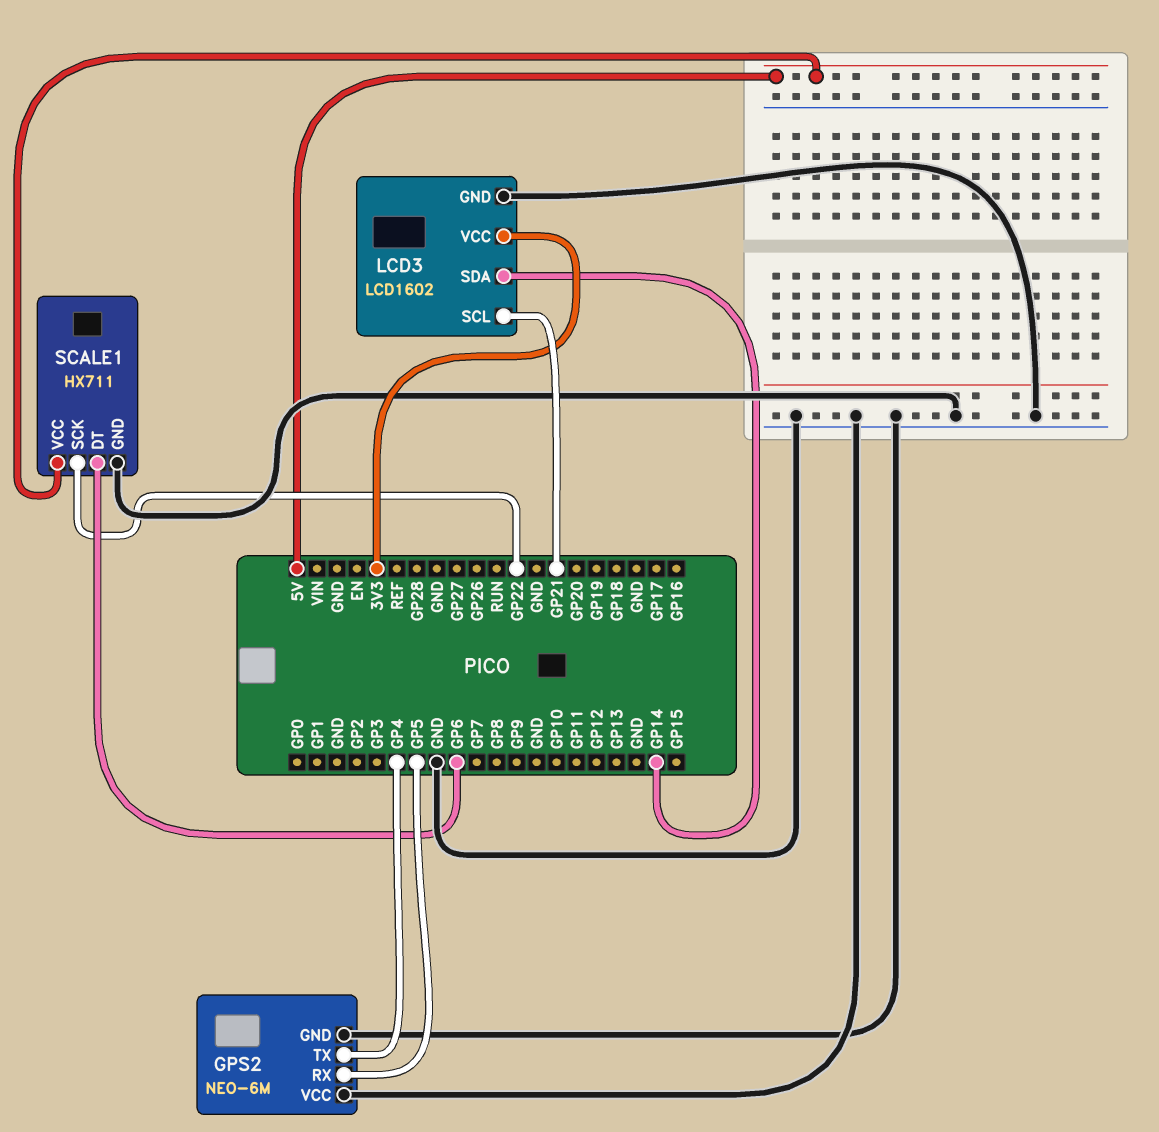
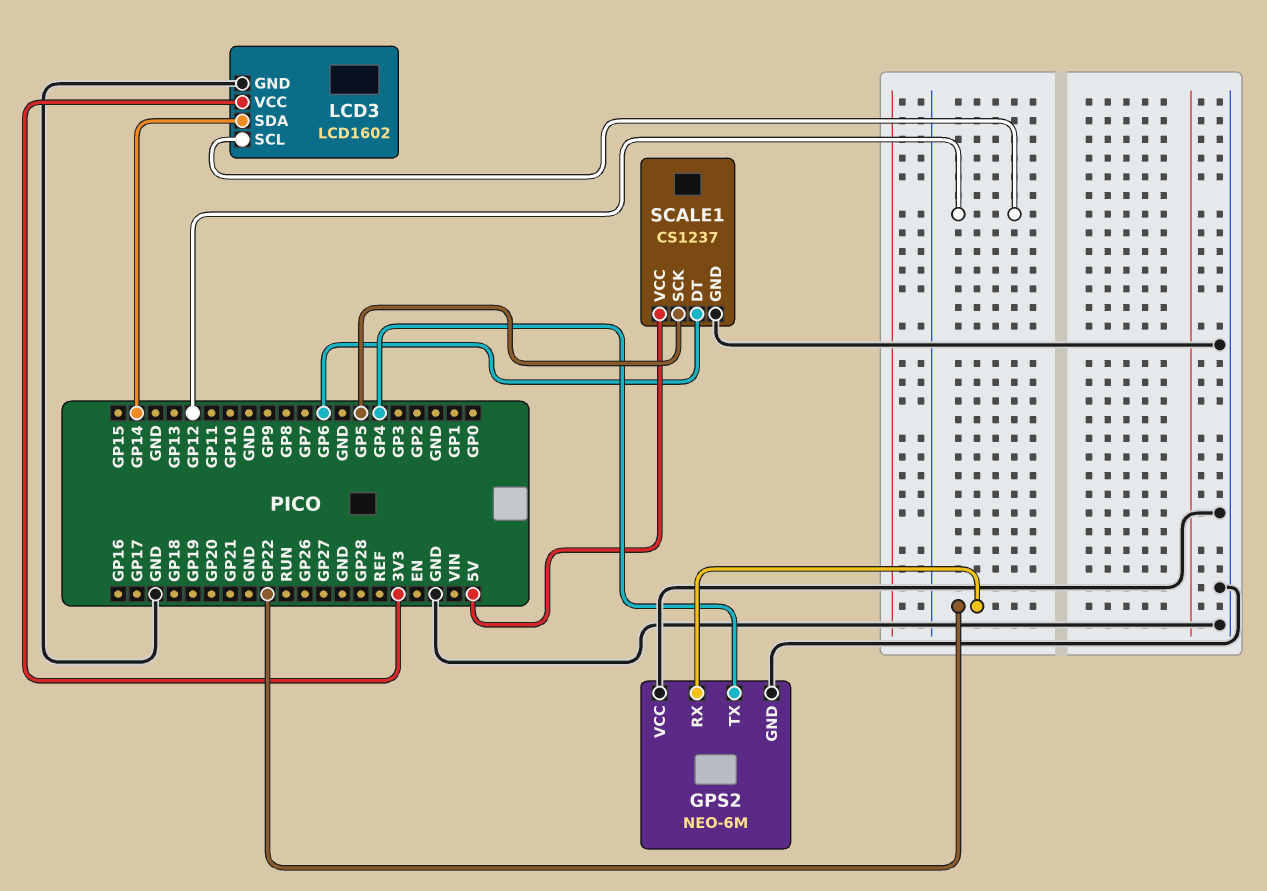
GPS2 pin RX: GP5 -> GP22
LCD3 pin SCL: GP21 -> GP12
SCALE1: HX711 -> CS1237
SCALE1 pin SCK: GP22 -> GP5

